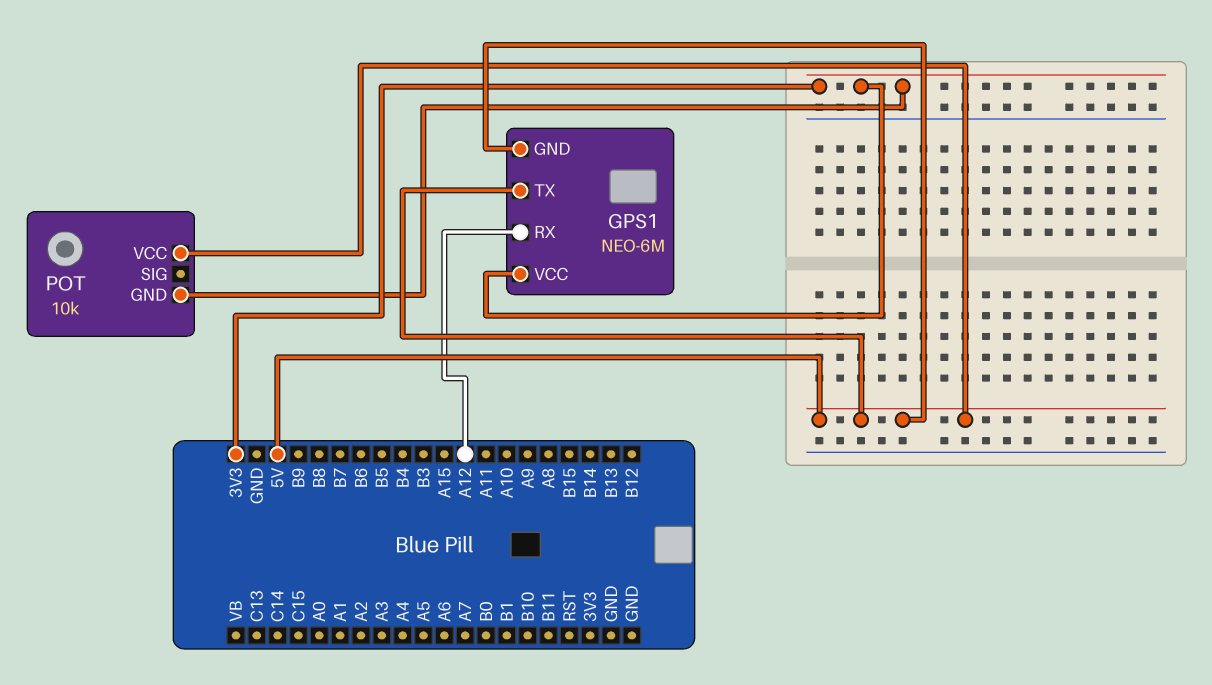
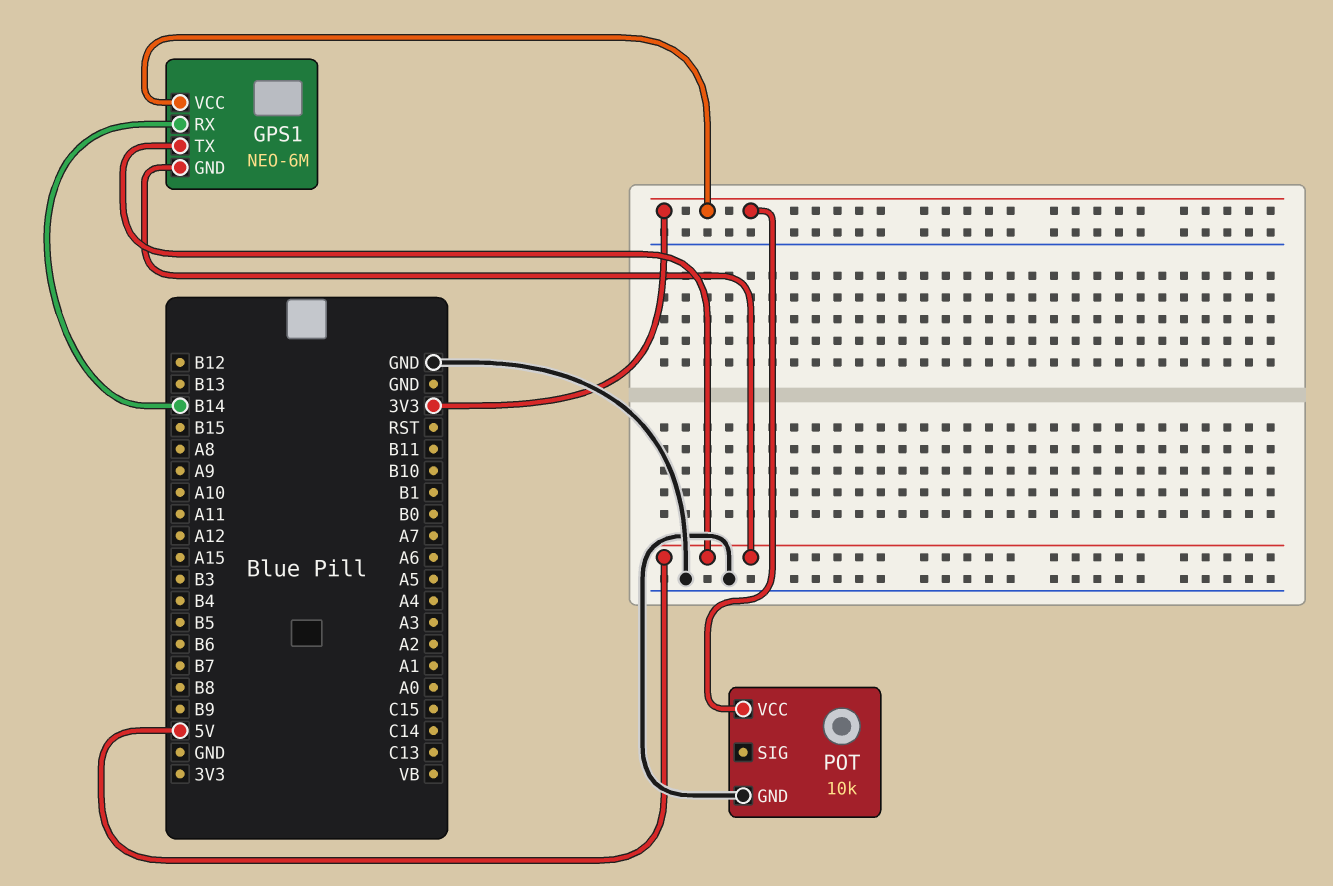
GPS1 pin RX: A12 -> B14
POT pin GND: 3V3 -> GND
POT pin VCC: 5V -> 3V3

